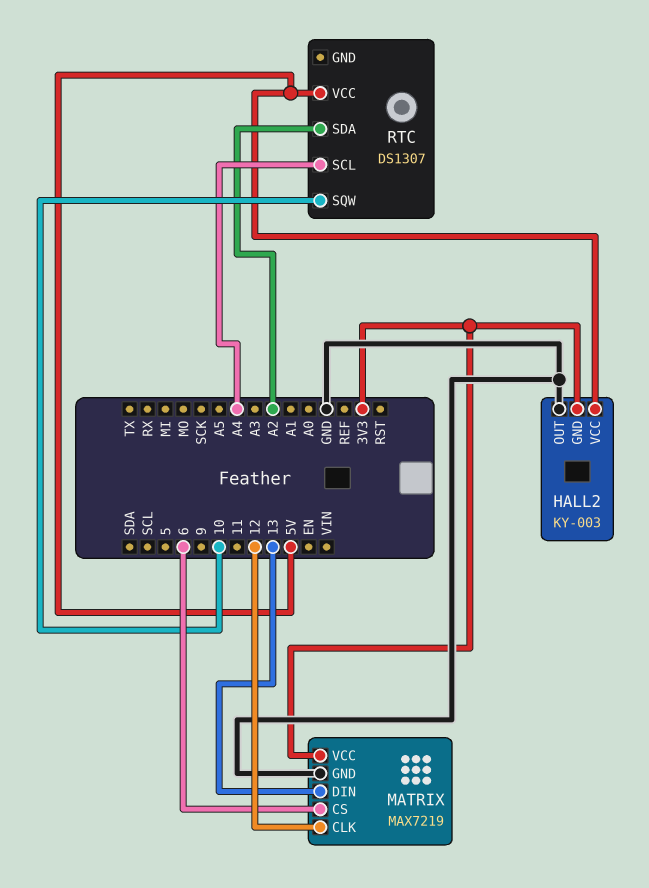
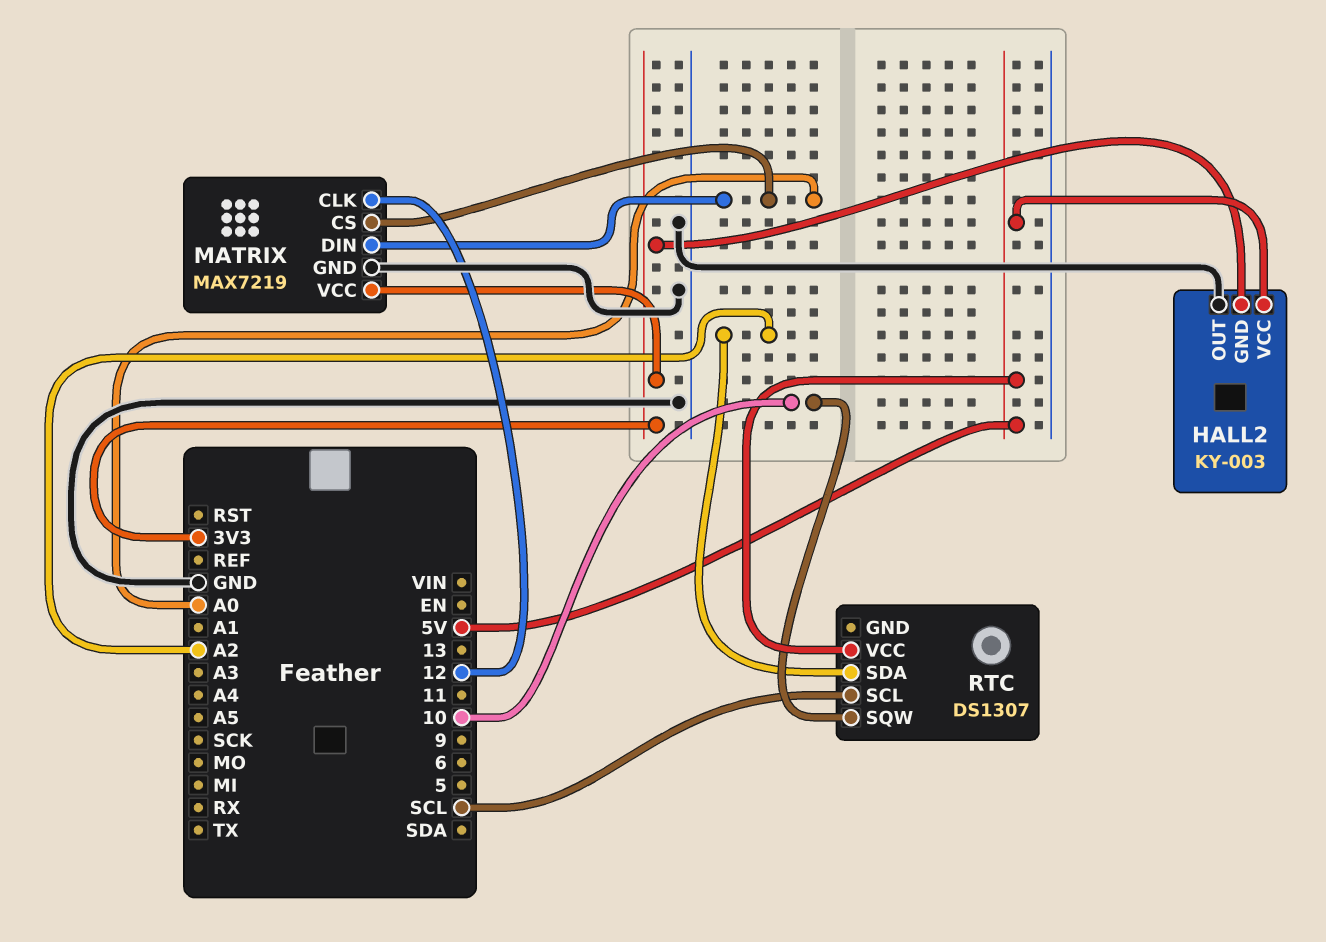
MATRIX pin CS: 6 -> A0
MATRIX pin DIN: 13 -> A0
RTC pin SCL: A4 -> SCL

